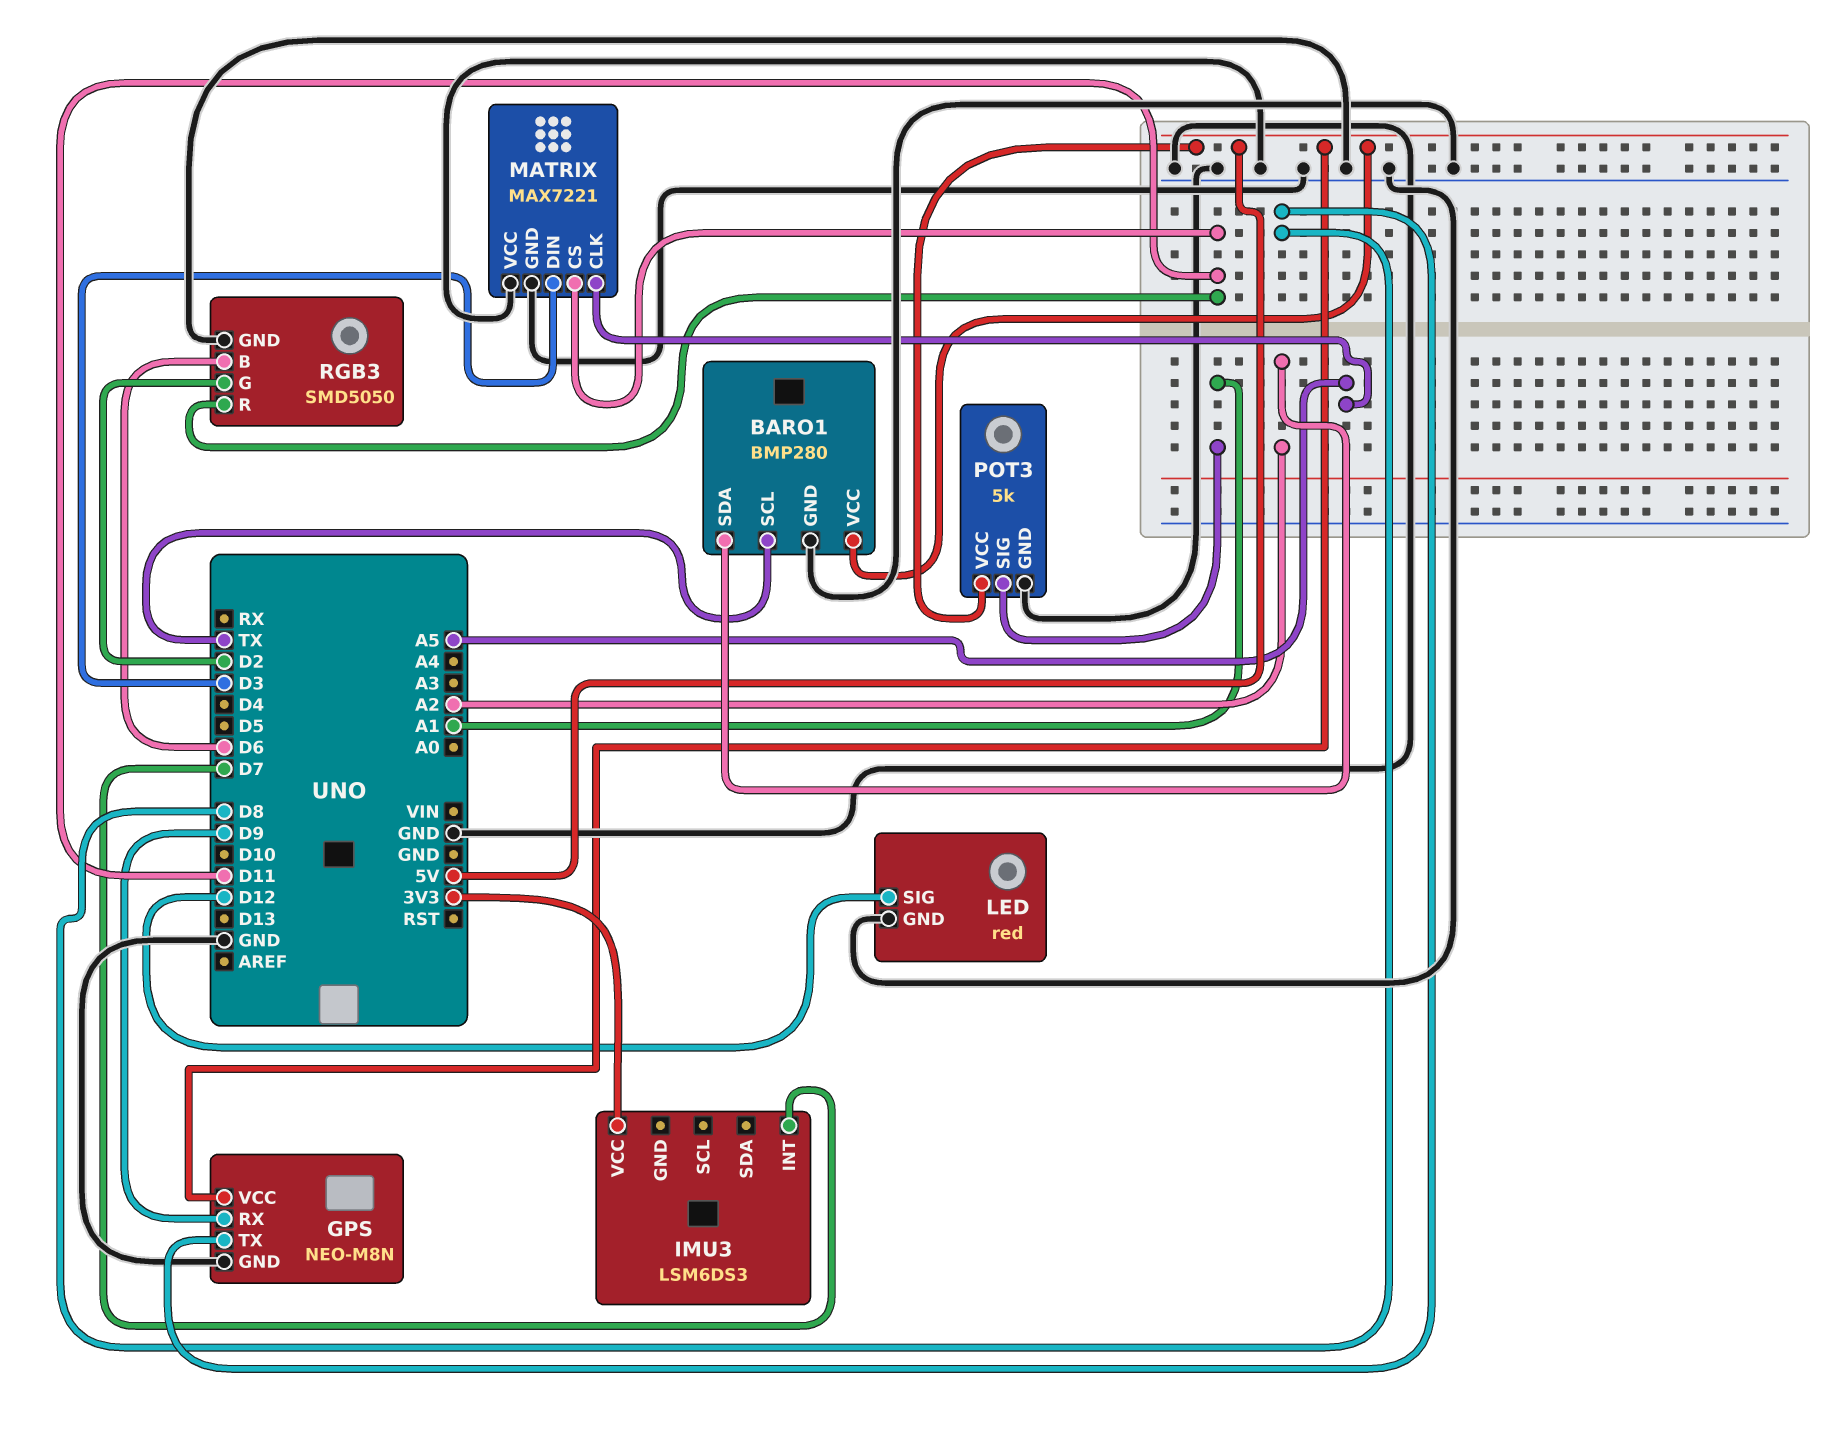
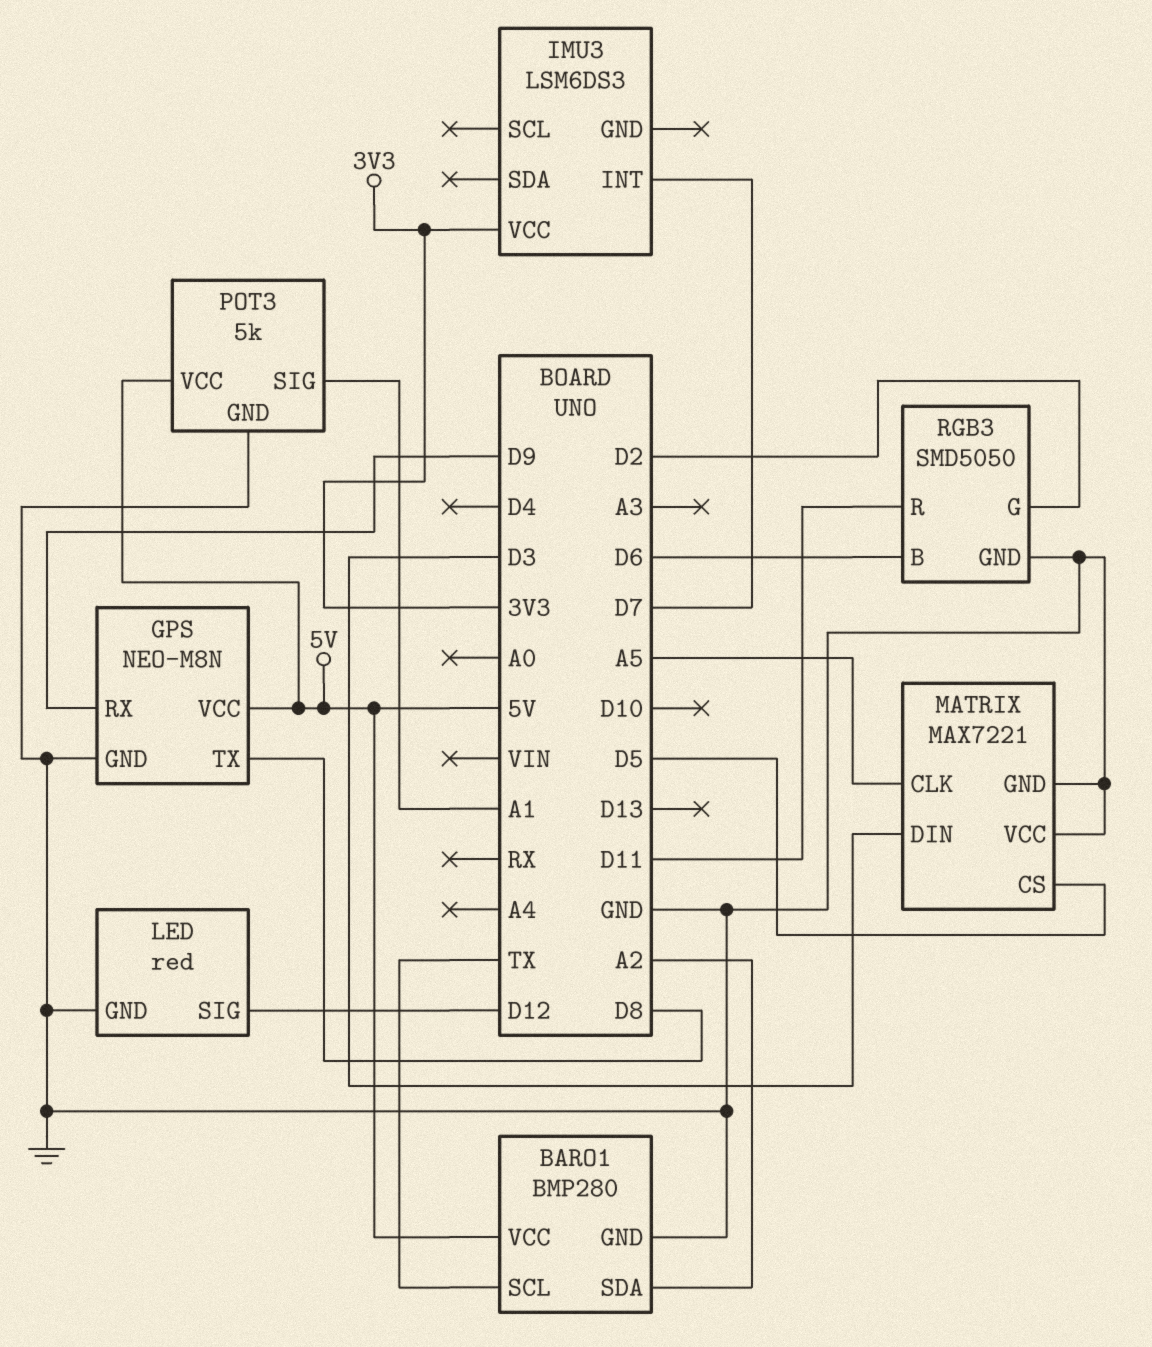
MATRIX pin CS: D11 -> D5

